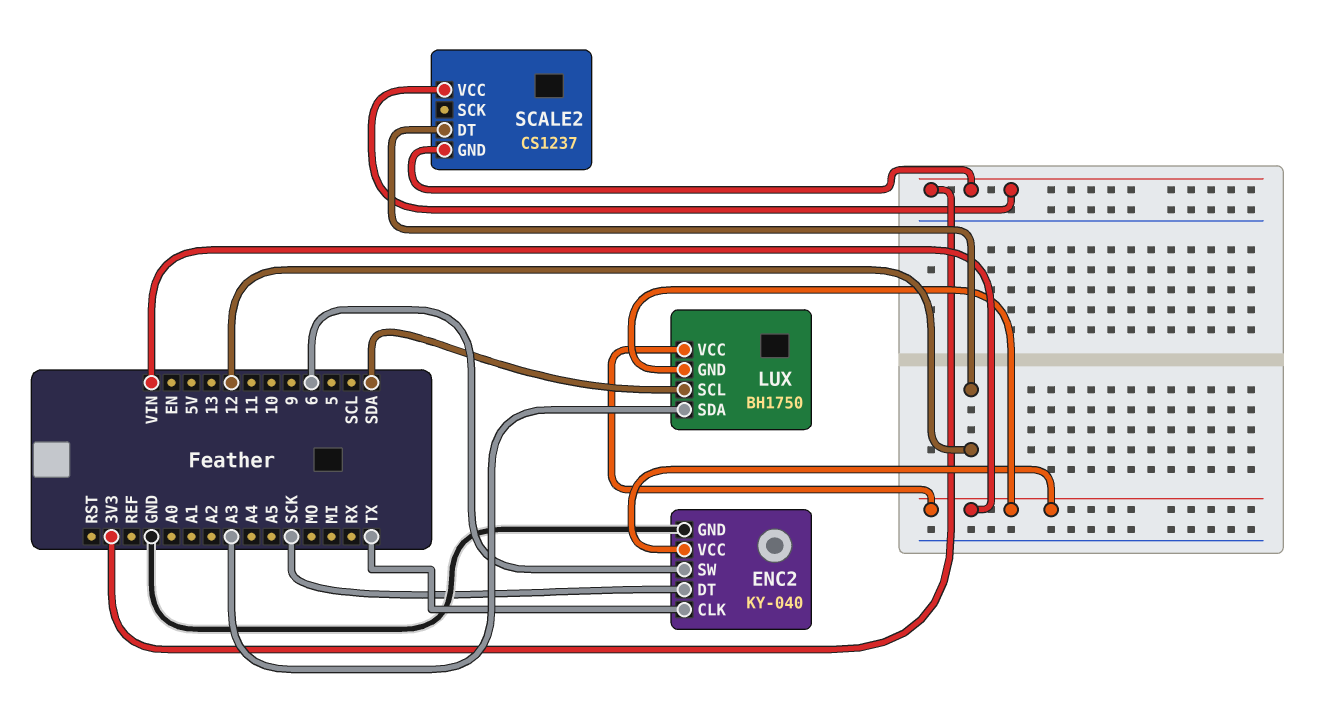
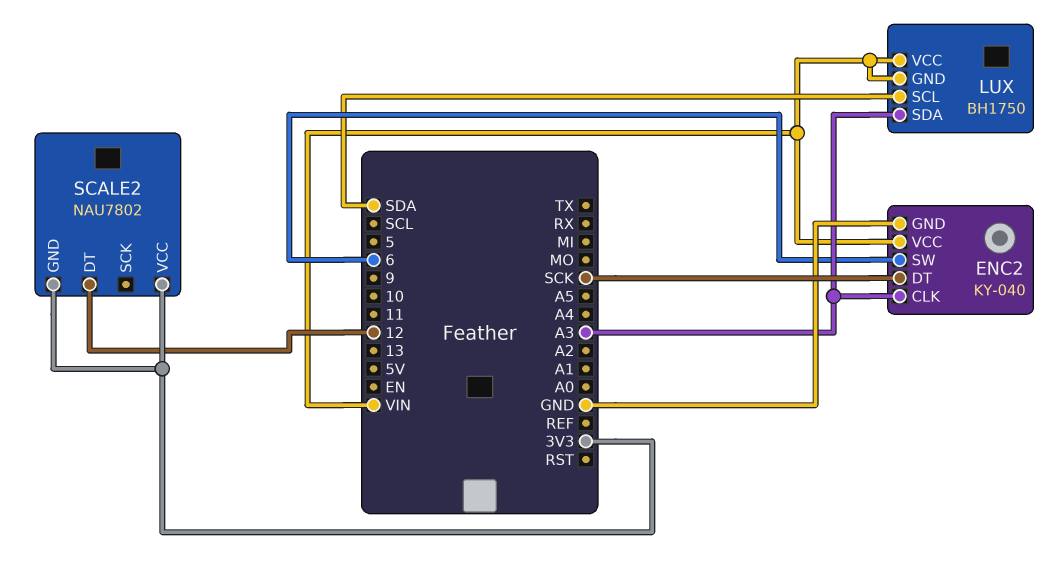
ENC2 pin CLK: TX -> A3
SCALE2: CS1237 -> NAU7802

